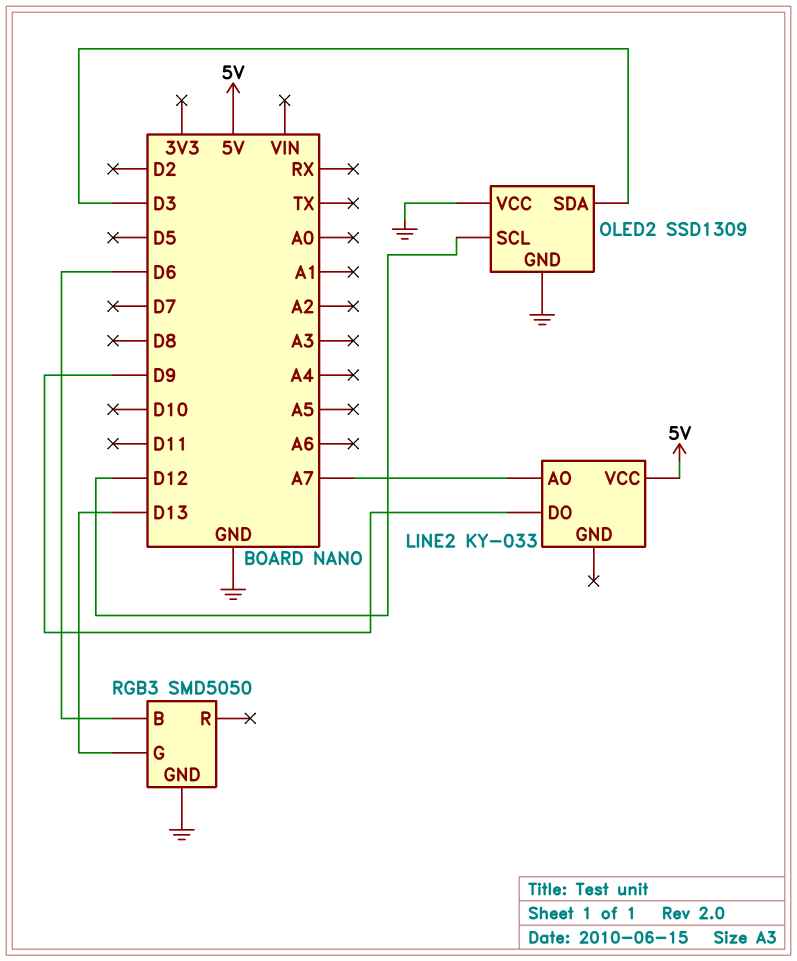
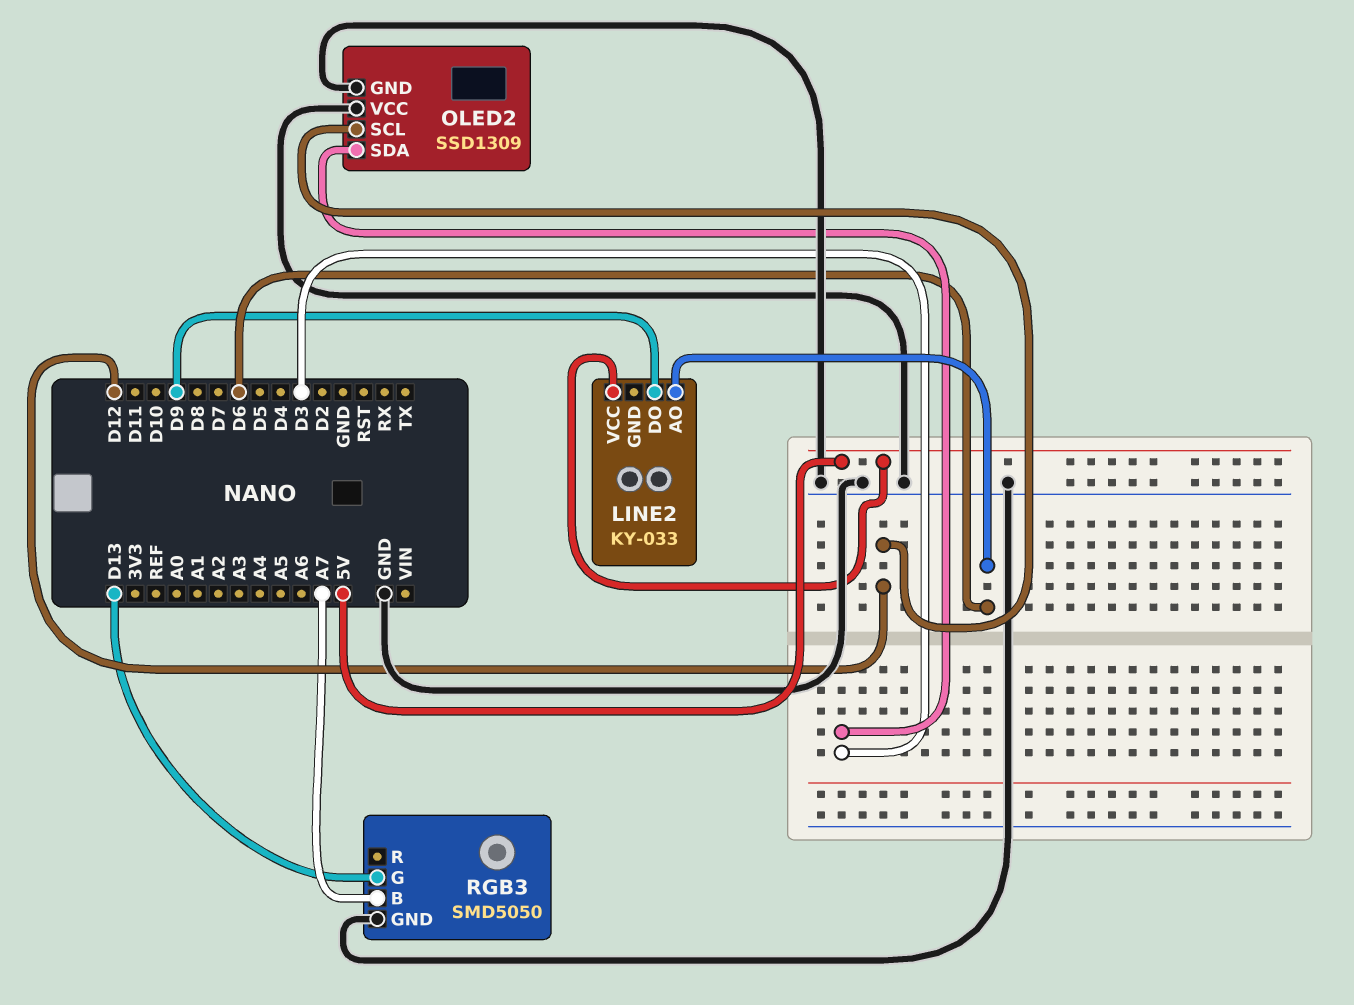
LINE2 pin AO: A7 -> D6
RGB3 pin B: D6 -> A7

